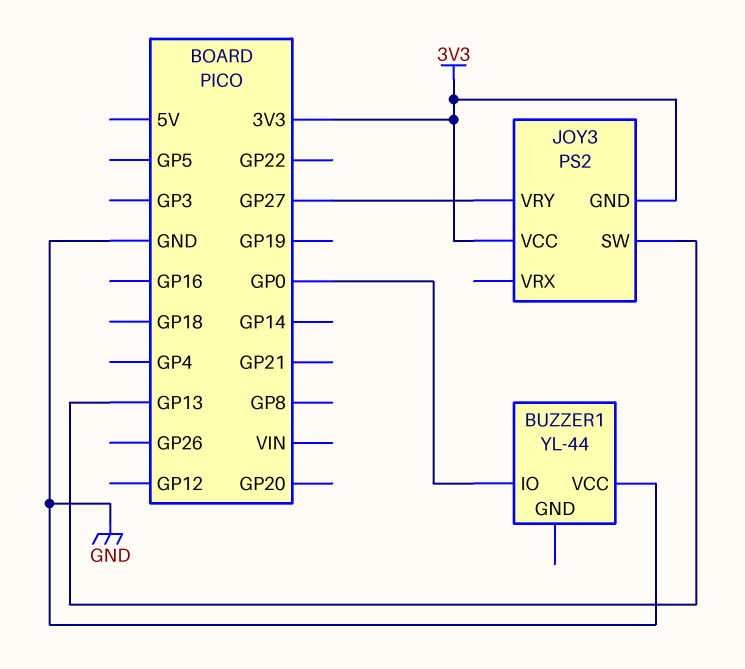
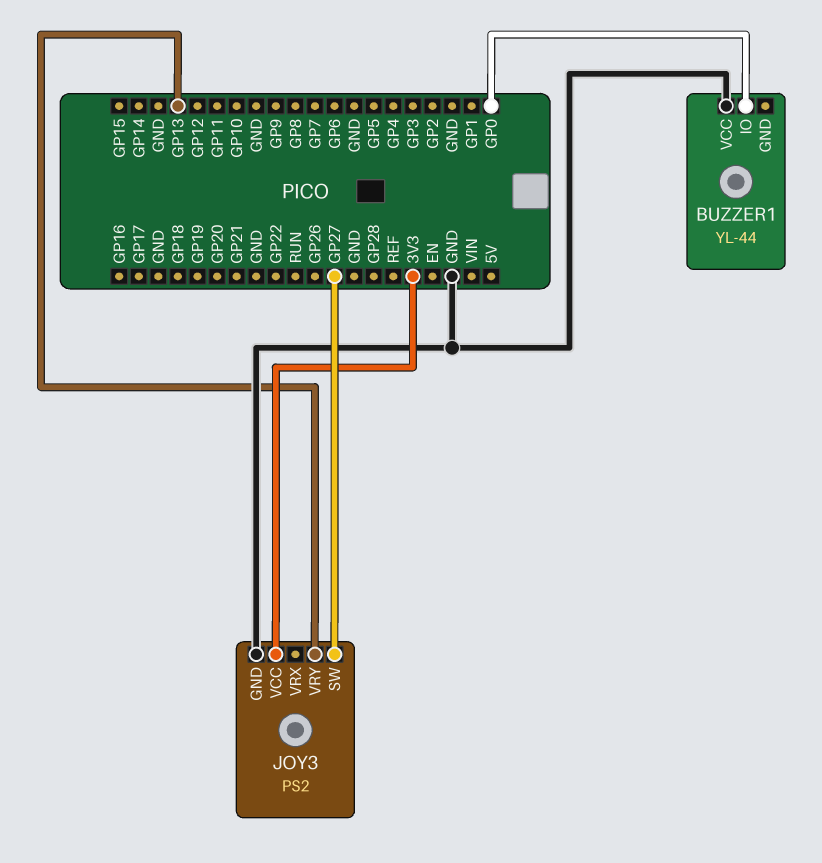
JOY3 pin GND: 3V3 -> GND
JOY3 pin SW: GP13 -> GP27
JOY3 pin VRY: GP27 -> GP13

